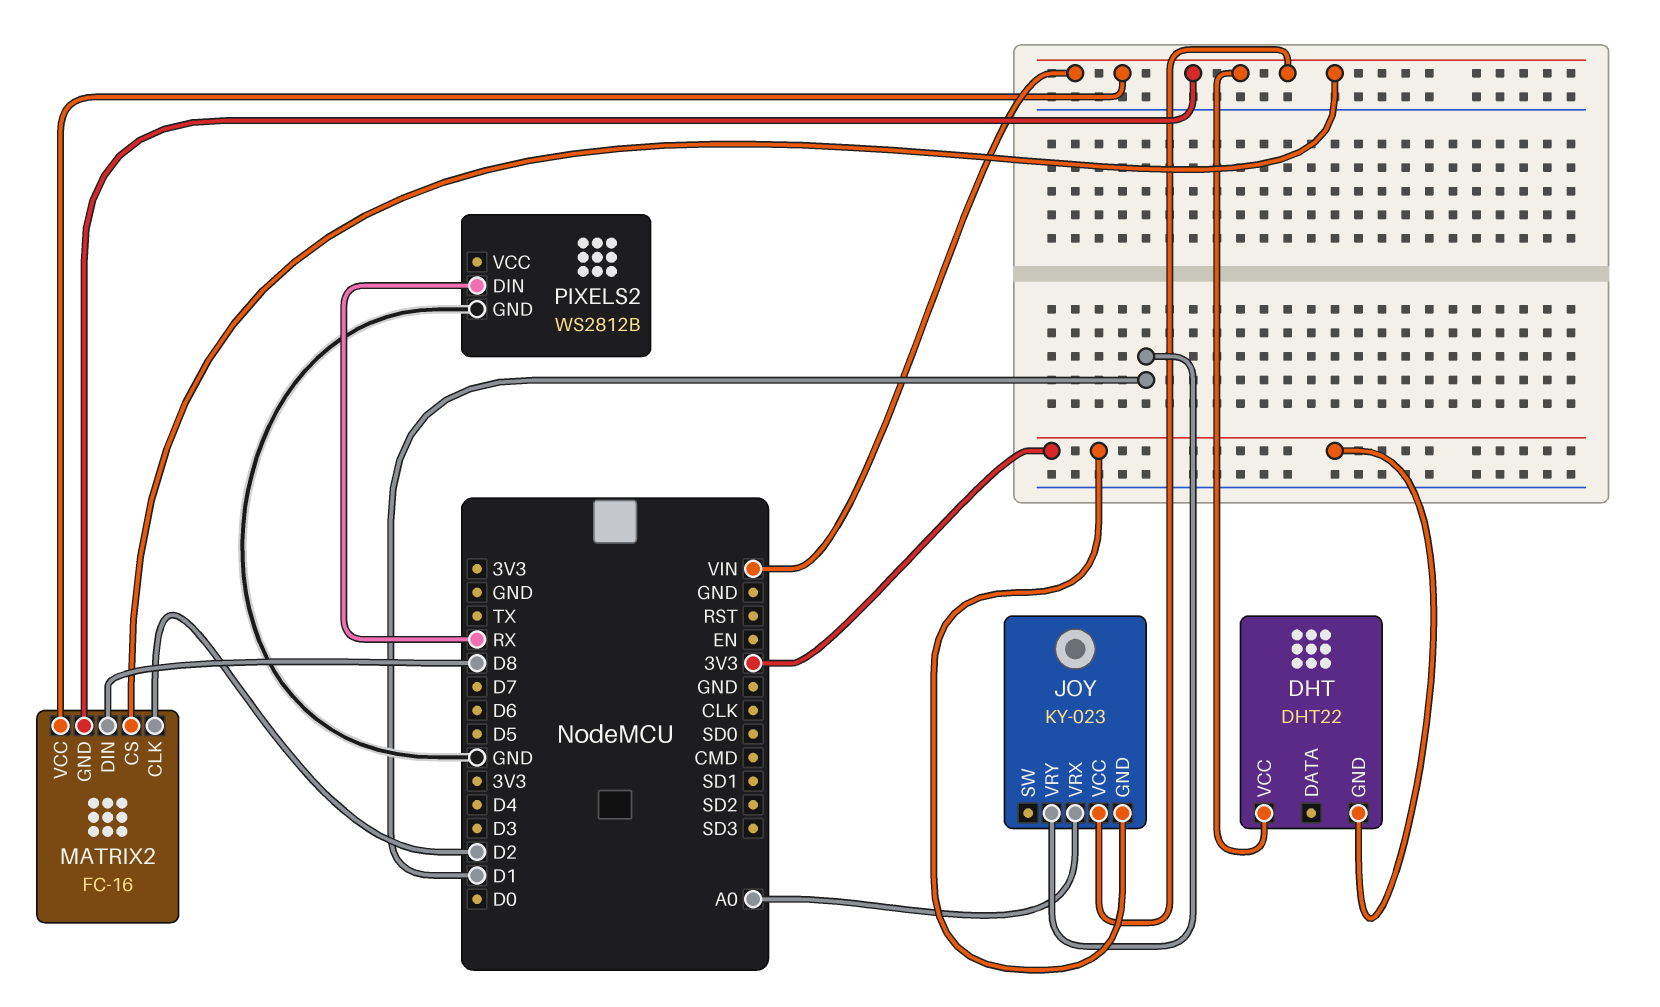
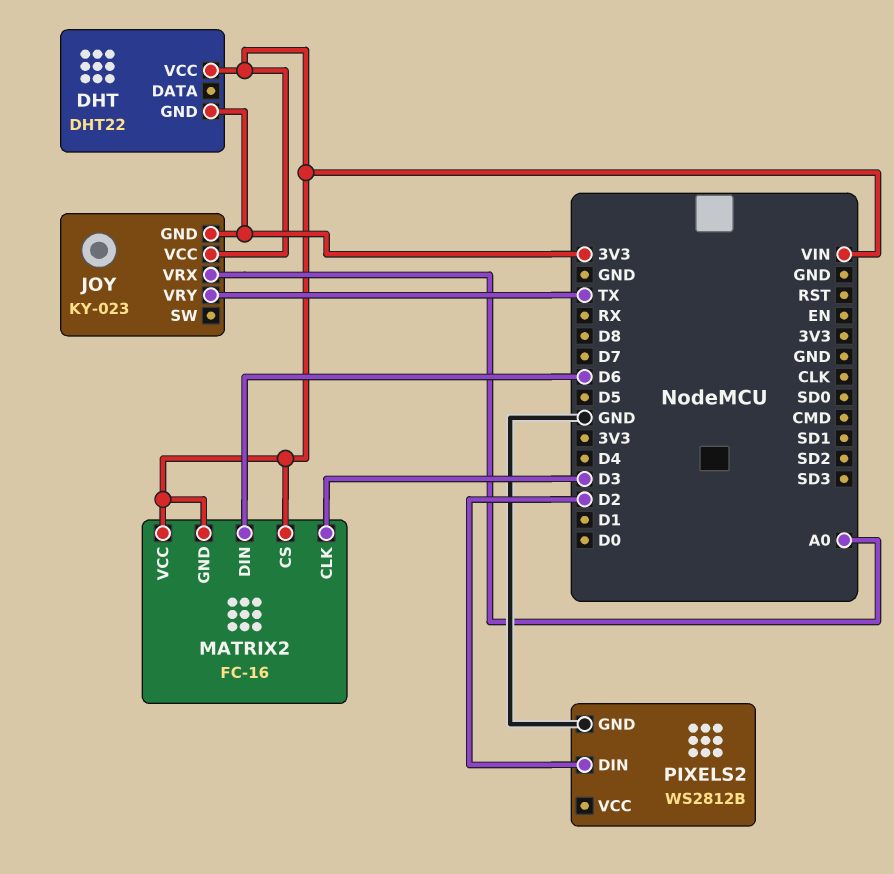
JOY pin VRY: D1 -> TX
MATRIX2 pin CLK: D2 -> D3
MATRIX2 pin DIN: D8 -> D6
PIXELS2 pin DIN: RX -> D2

